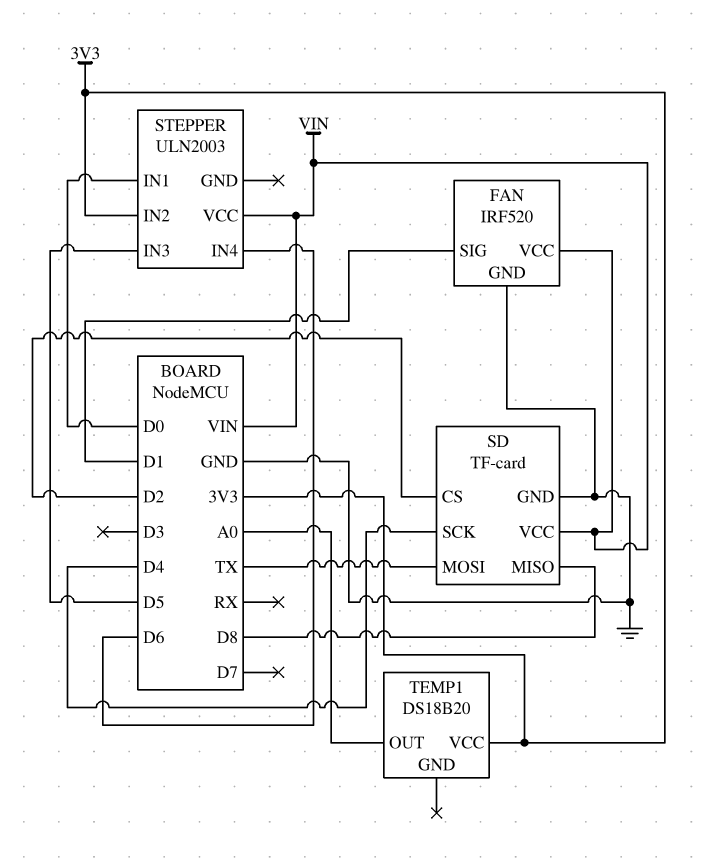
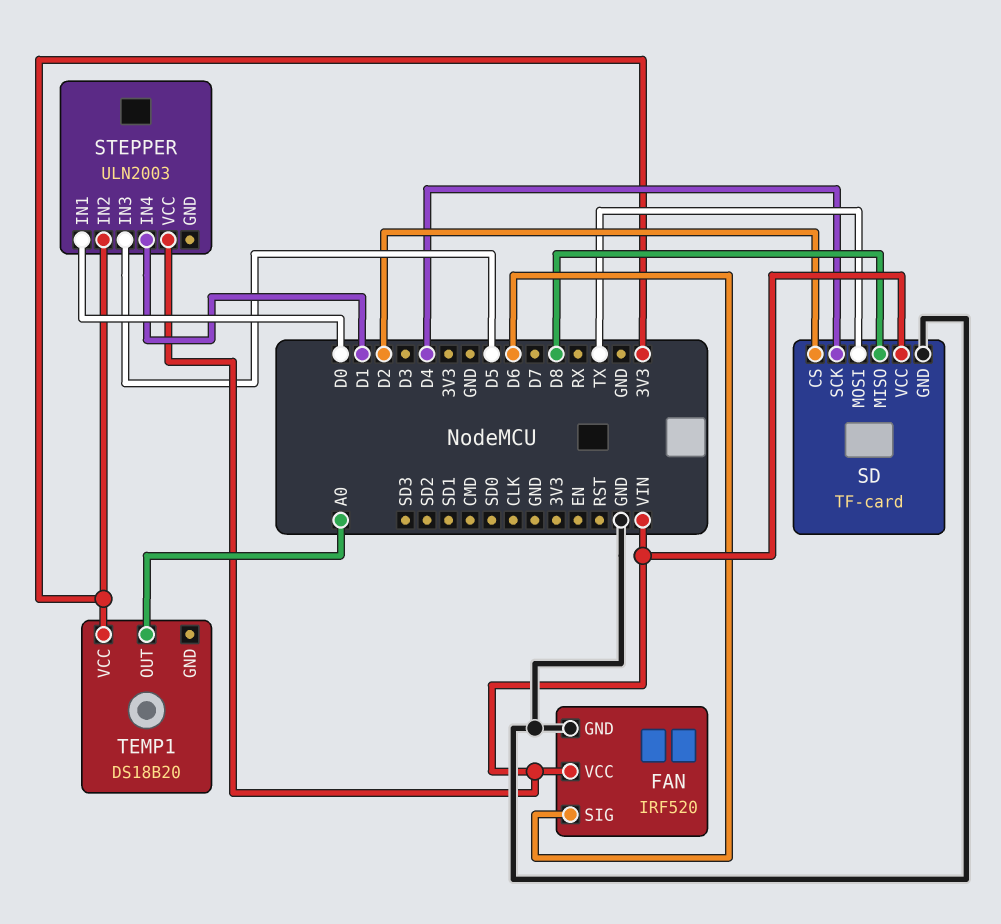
FAN pin SIG: D1 -> D6
STEPPER pin IN4: D6 -> D1

